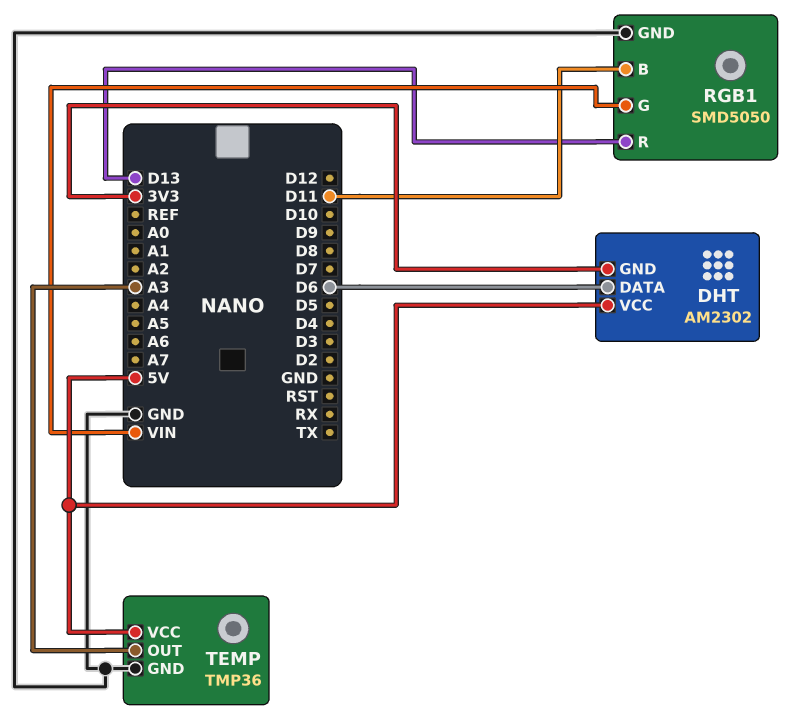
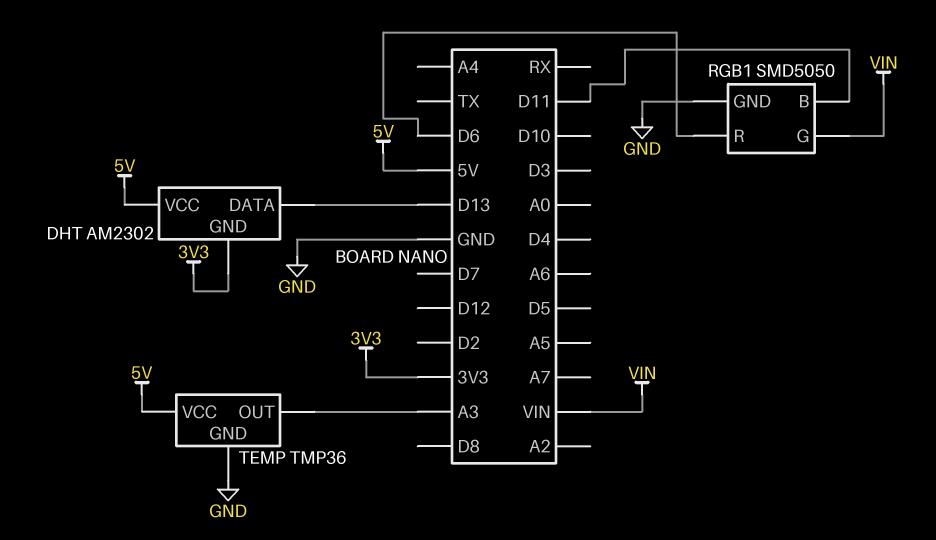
DHT pin DATA: D6 -> D13
RGB1 pin R: D13 -> D6

